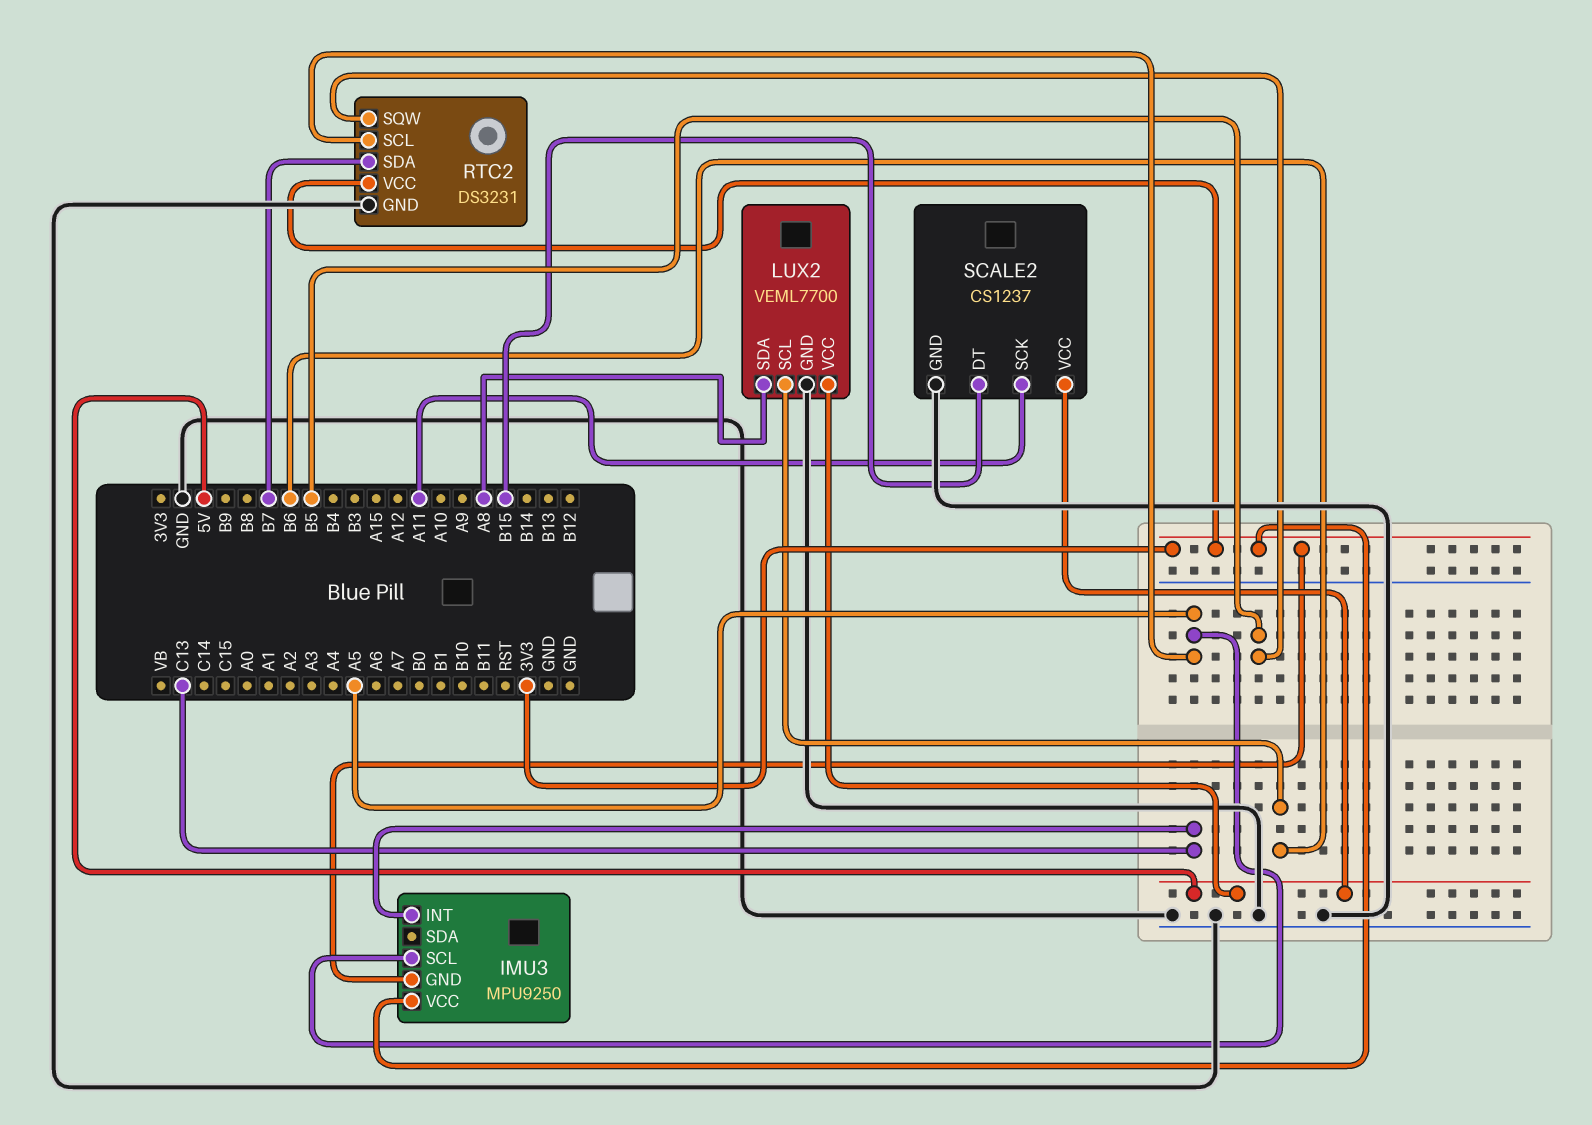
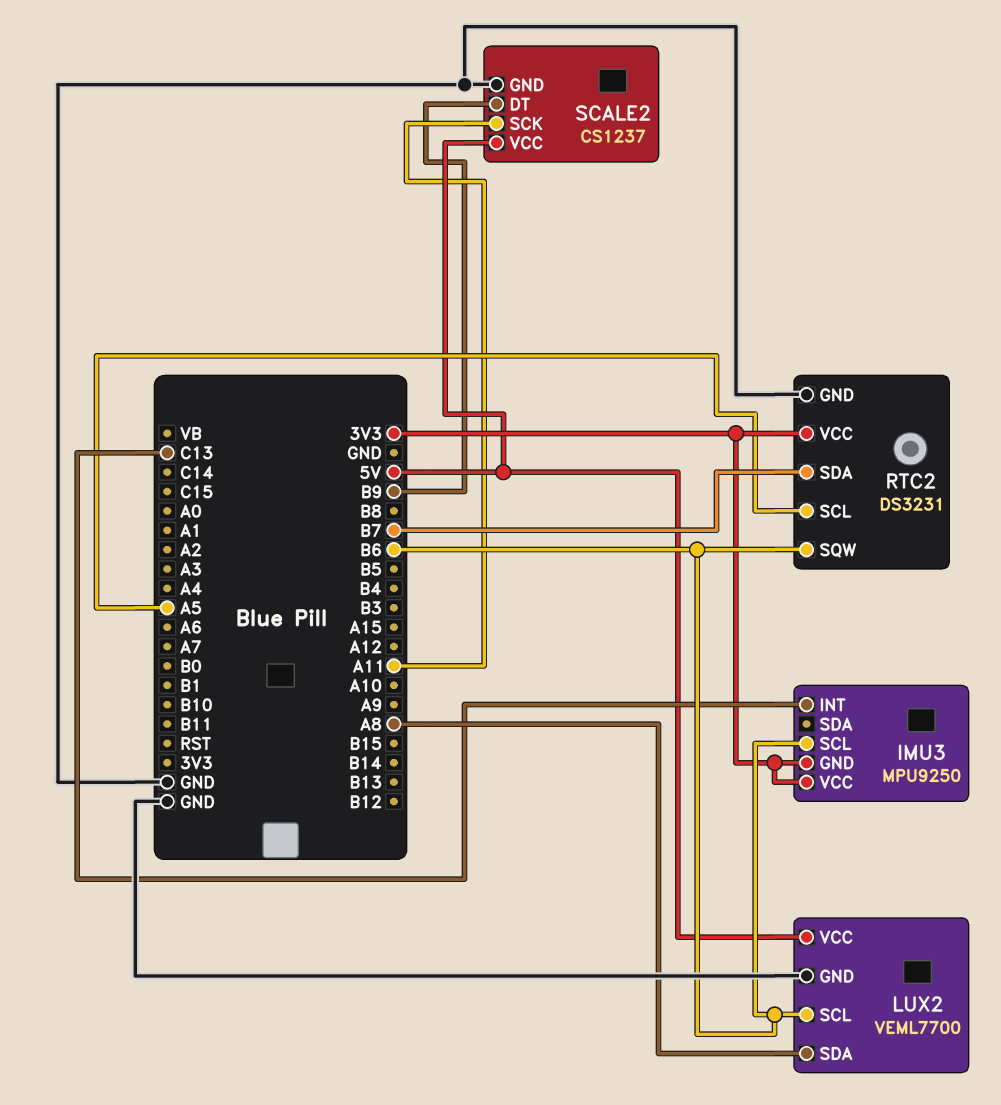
IMU3 pin SCL: A5 -> B6
RTC2 pin SQW: B5 -> B6
SCALE2 pin DT: B15 -> B9

